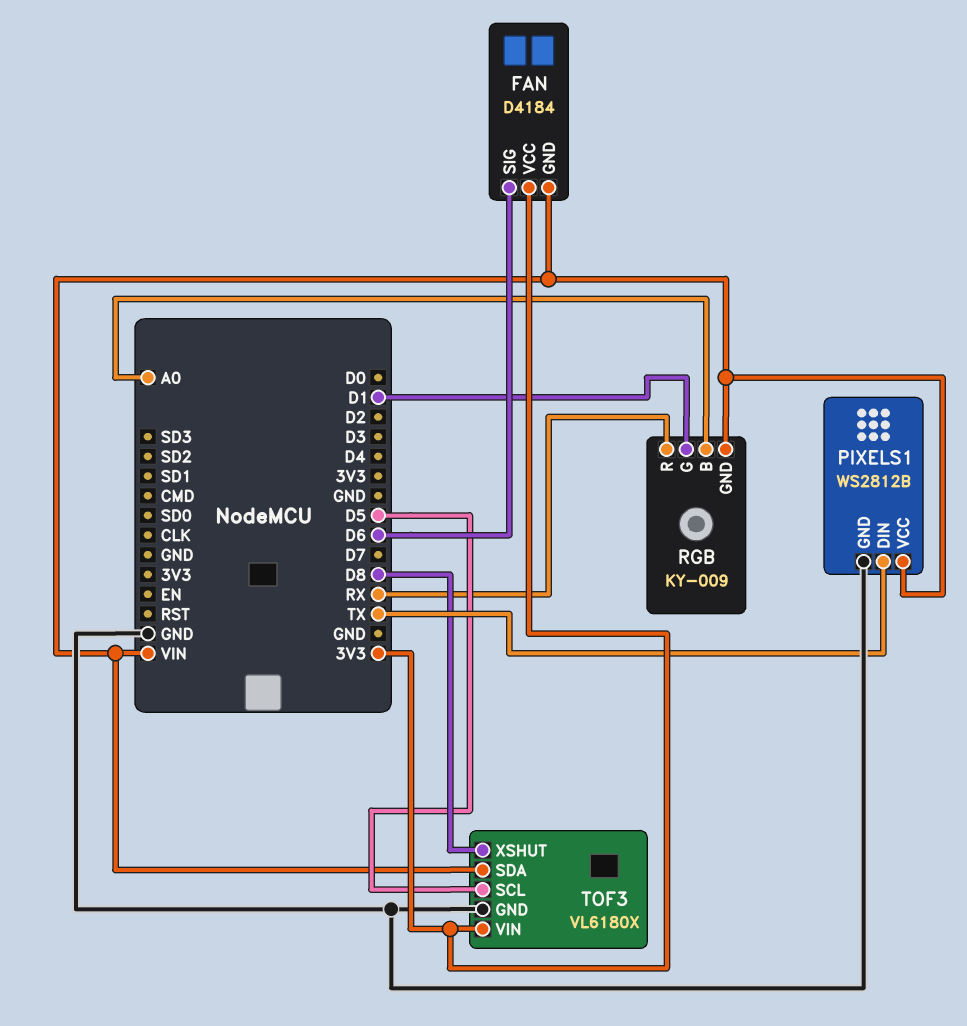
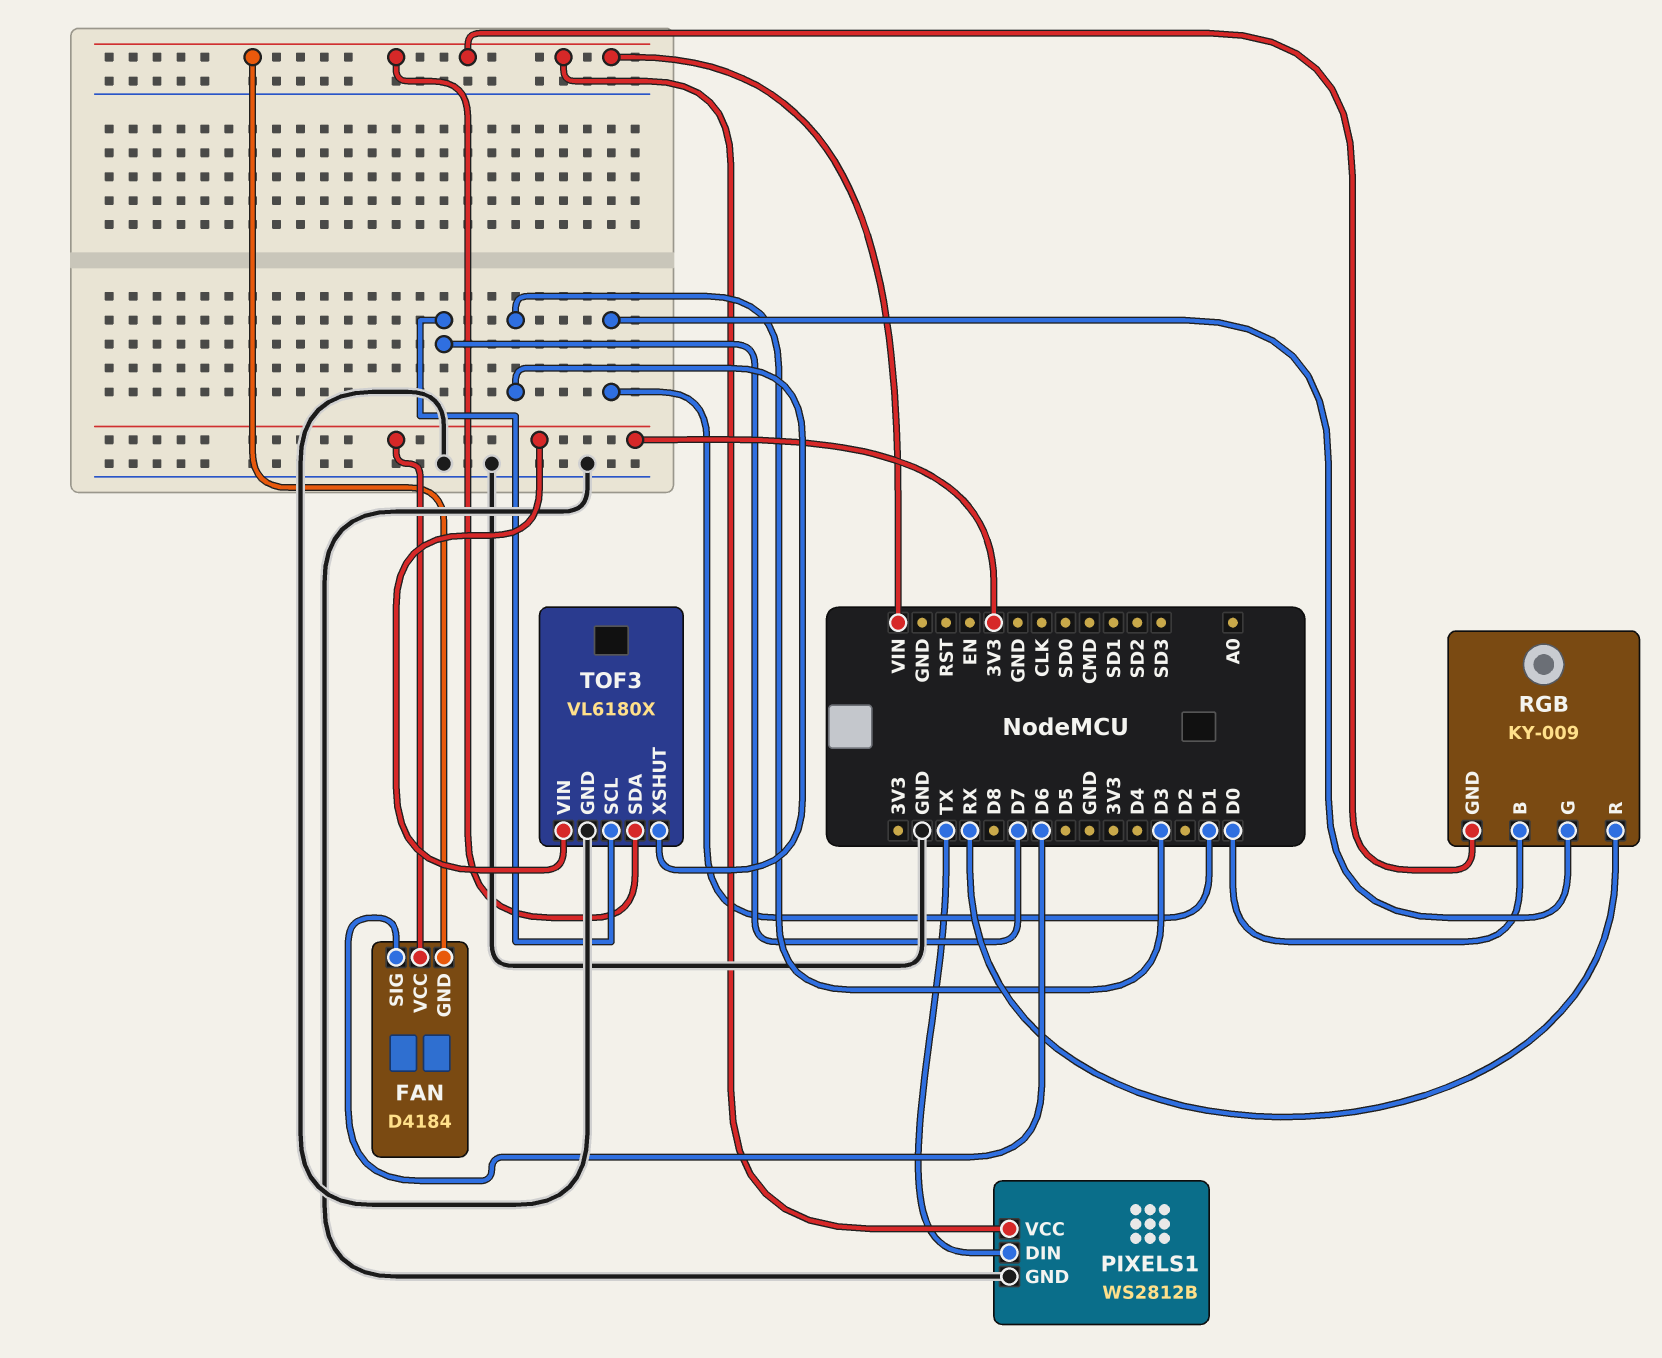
RGB pin B: A0 -> D0
TOF3 pin SCL: D5 -> D7
TOF3 pin XSHUT: D8 -> D3

